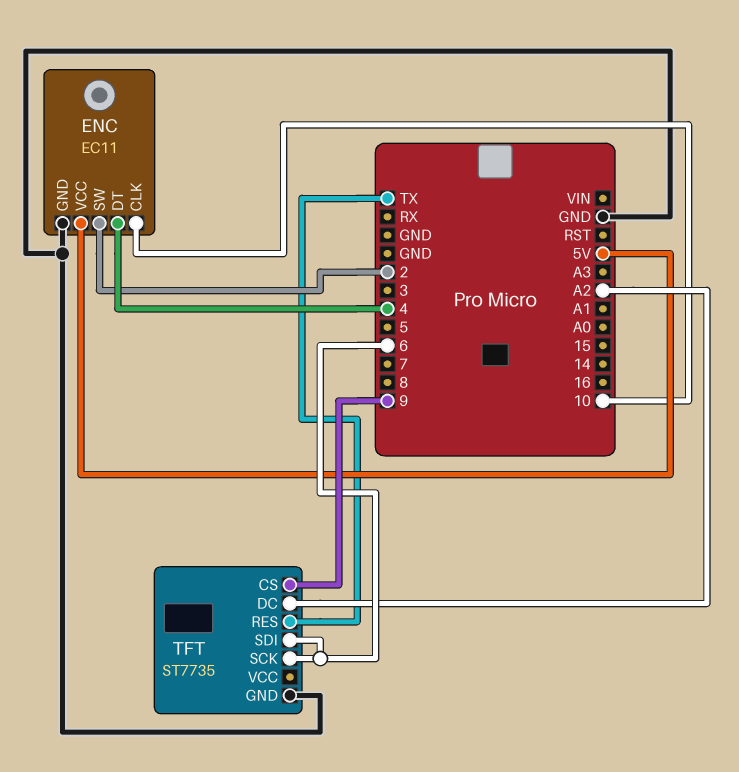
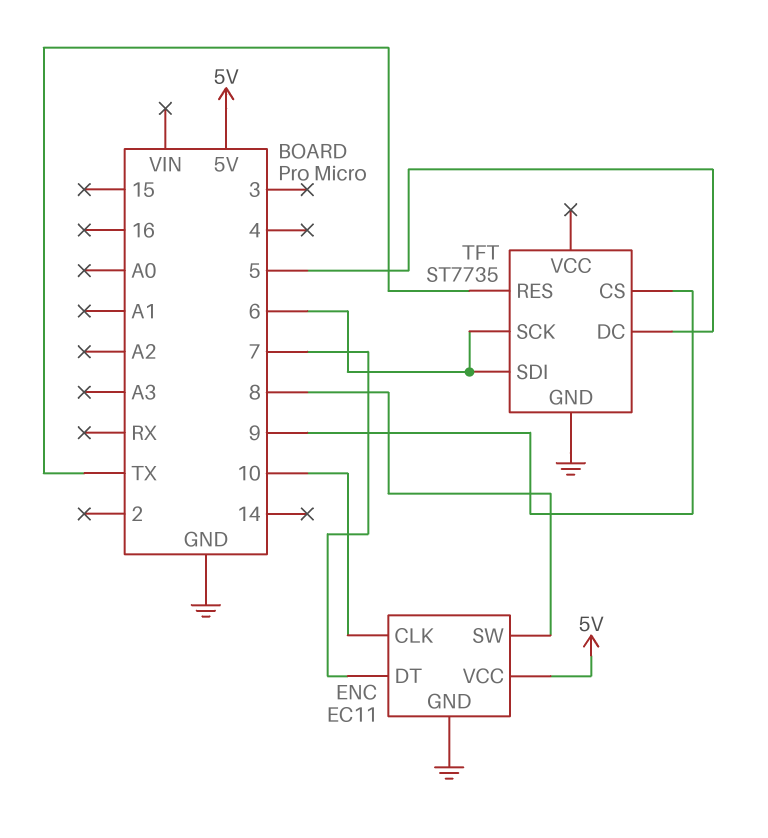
ENC pin DT: 4 -> 7
ENC pin SW: 2 -> 8
TFT pin DC: A2 -> 5

